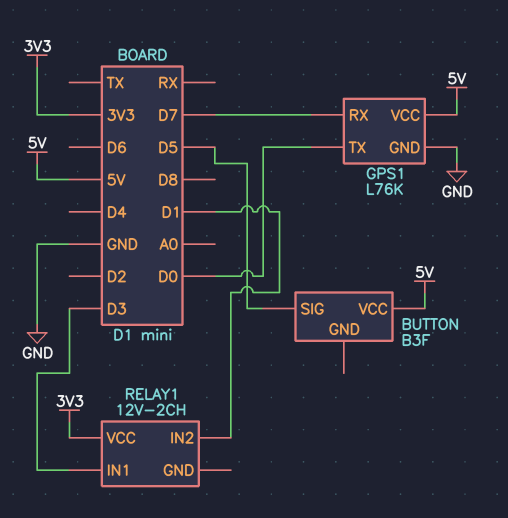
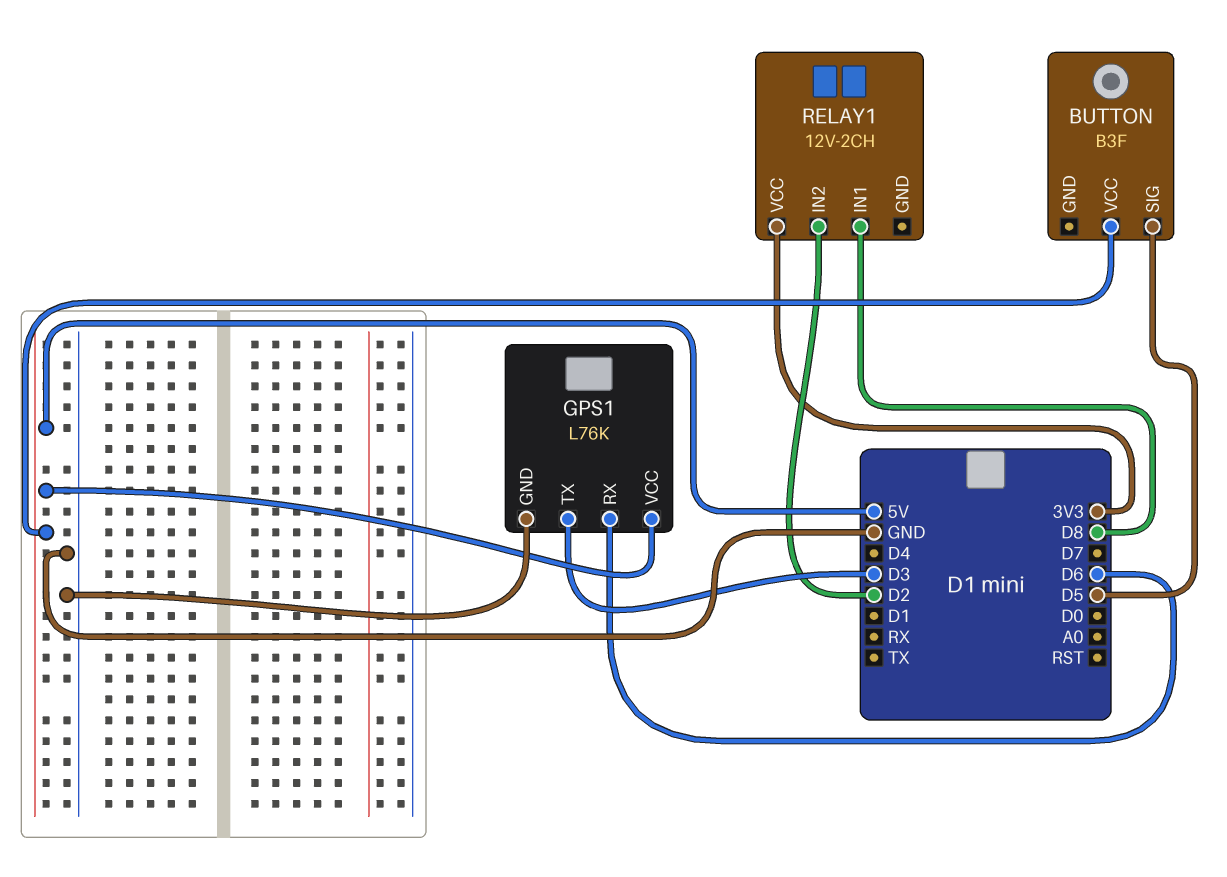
GPS1 pin RX: D7 -> D6
GPS1 pin TX: D0 -> D3
RELAY1 pin IN1: D3 -> D8
RELAY1 pin IN2: D1 -> D2

